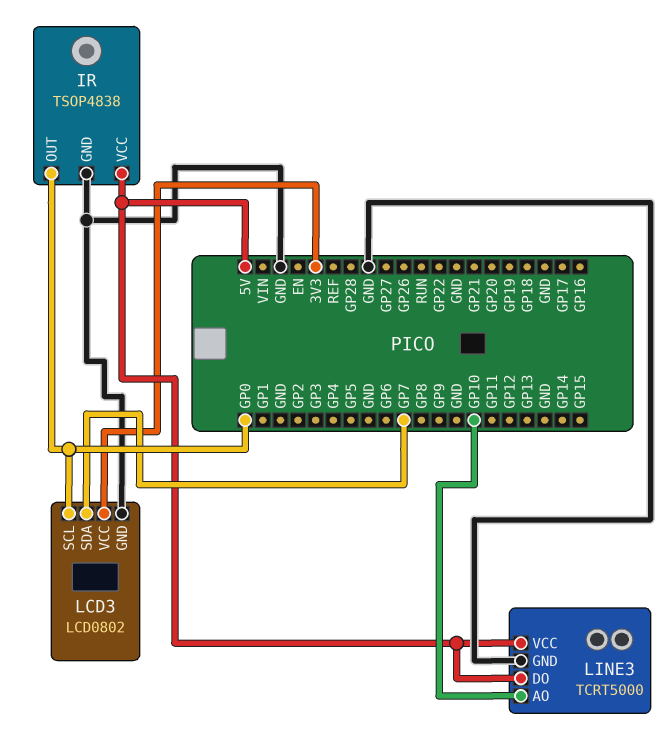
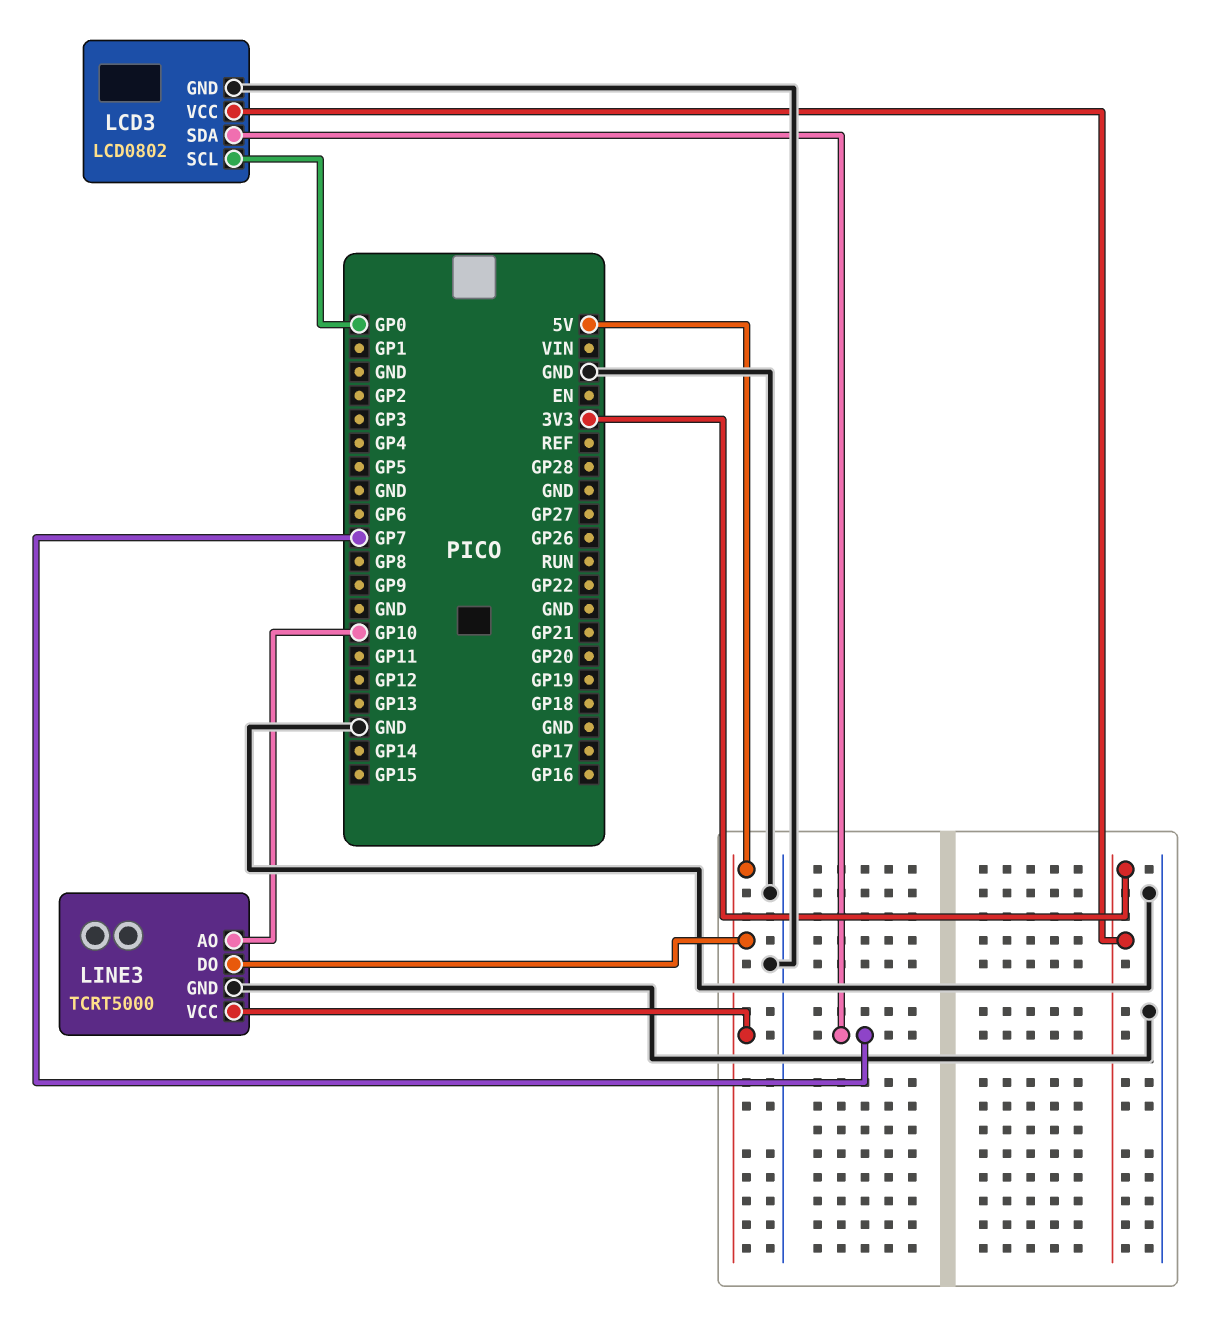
IR: TSOP4838 -> none
IR pin GND: GND -> none
IR pin OUT: GP0 -> none
IR pin VCC: 5V -> none

